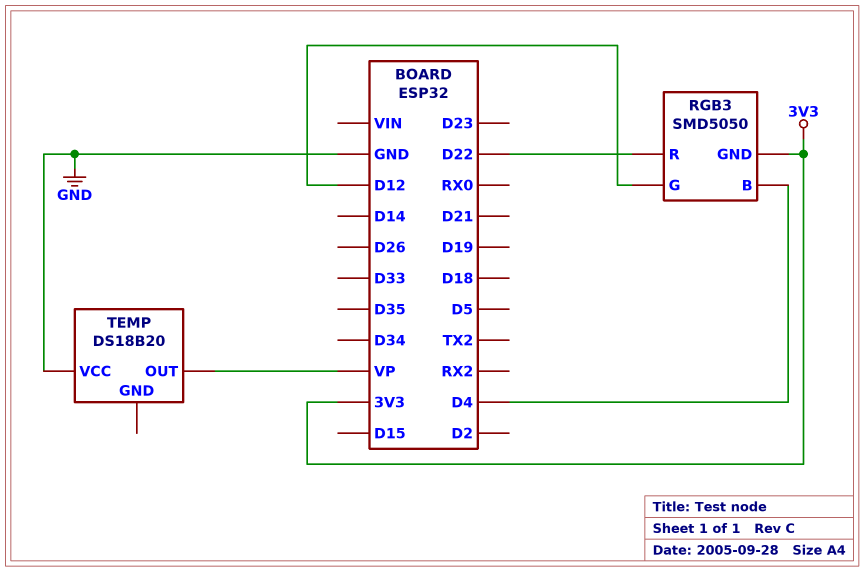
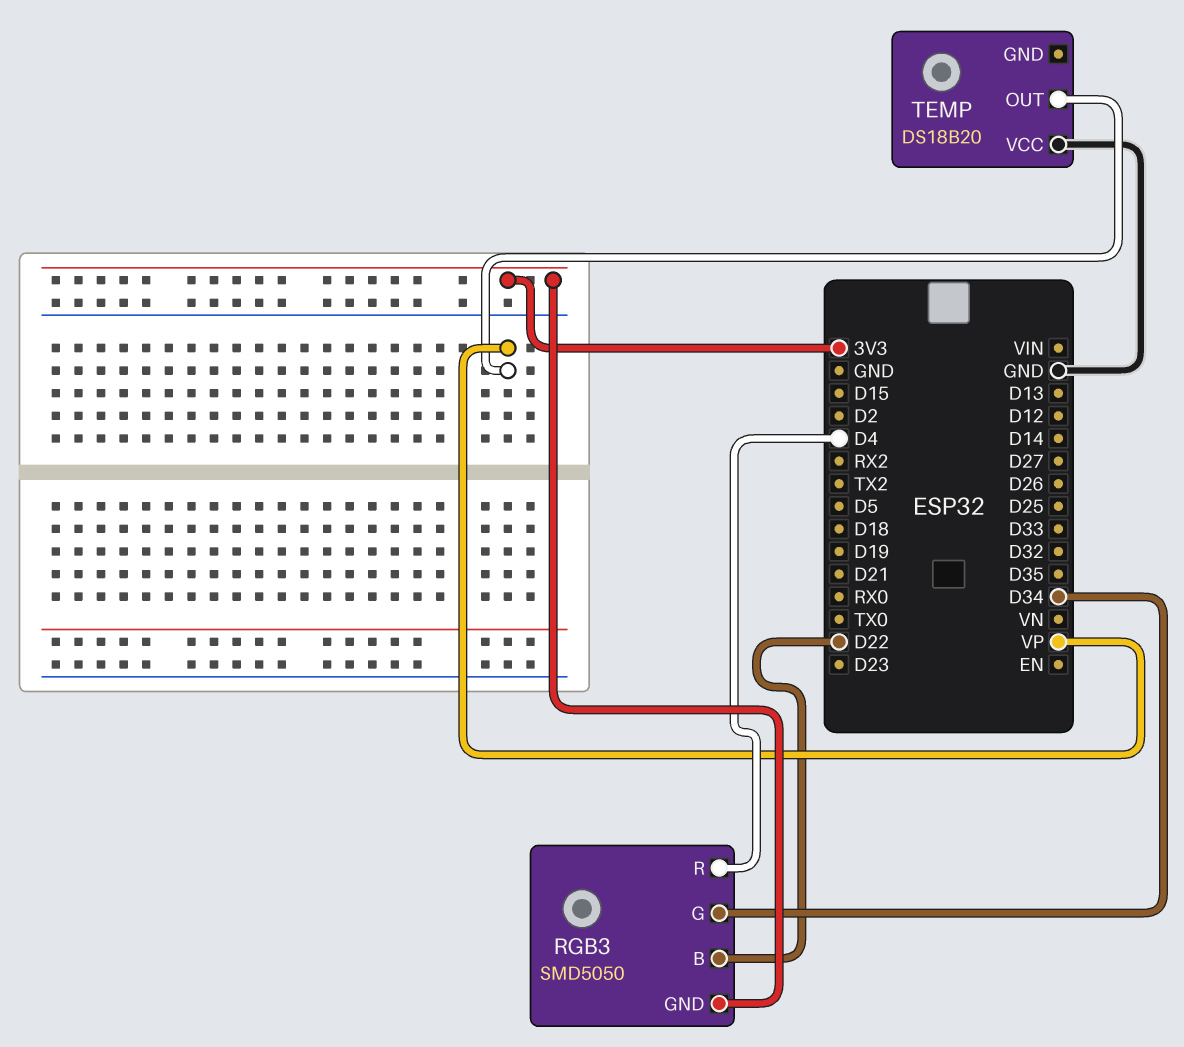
RGB3 pin B: D4 -> D22
RGB3 pin G: D12 -> D34
RGB3 pin R: D22 -> D4

